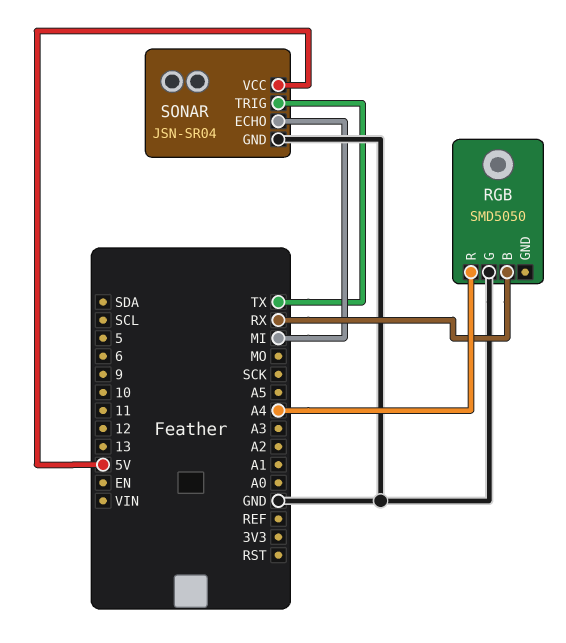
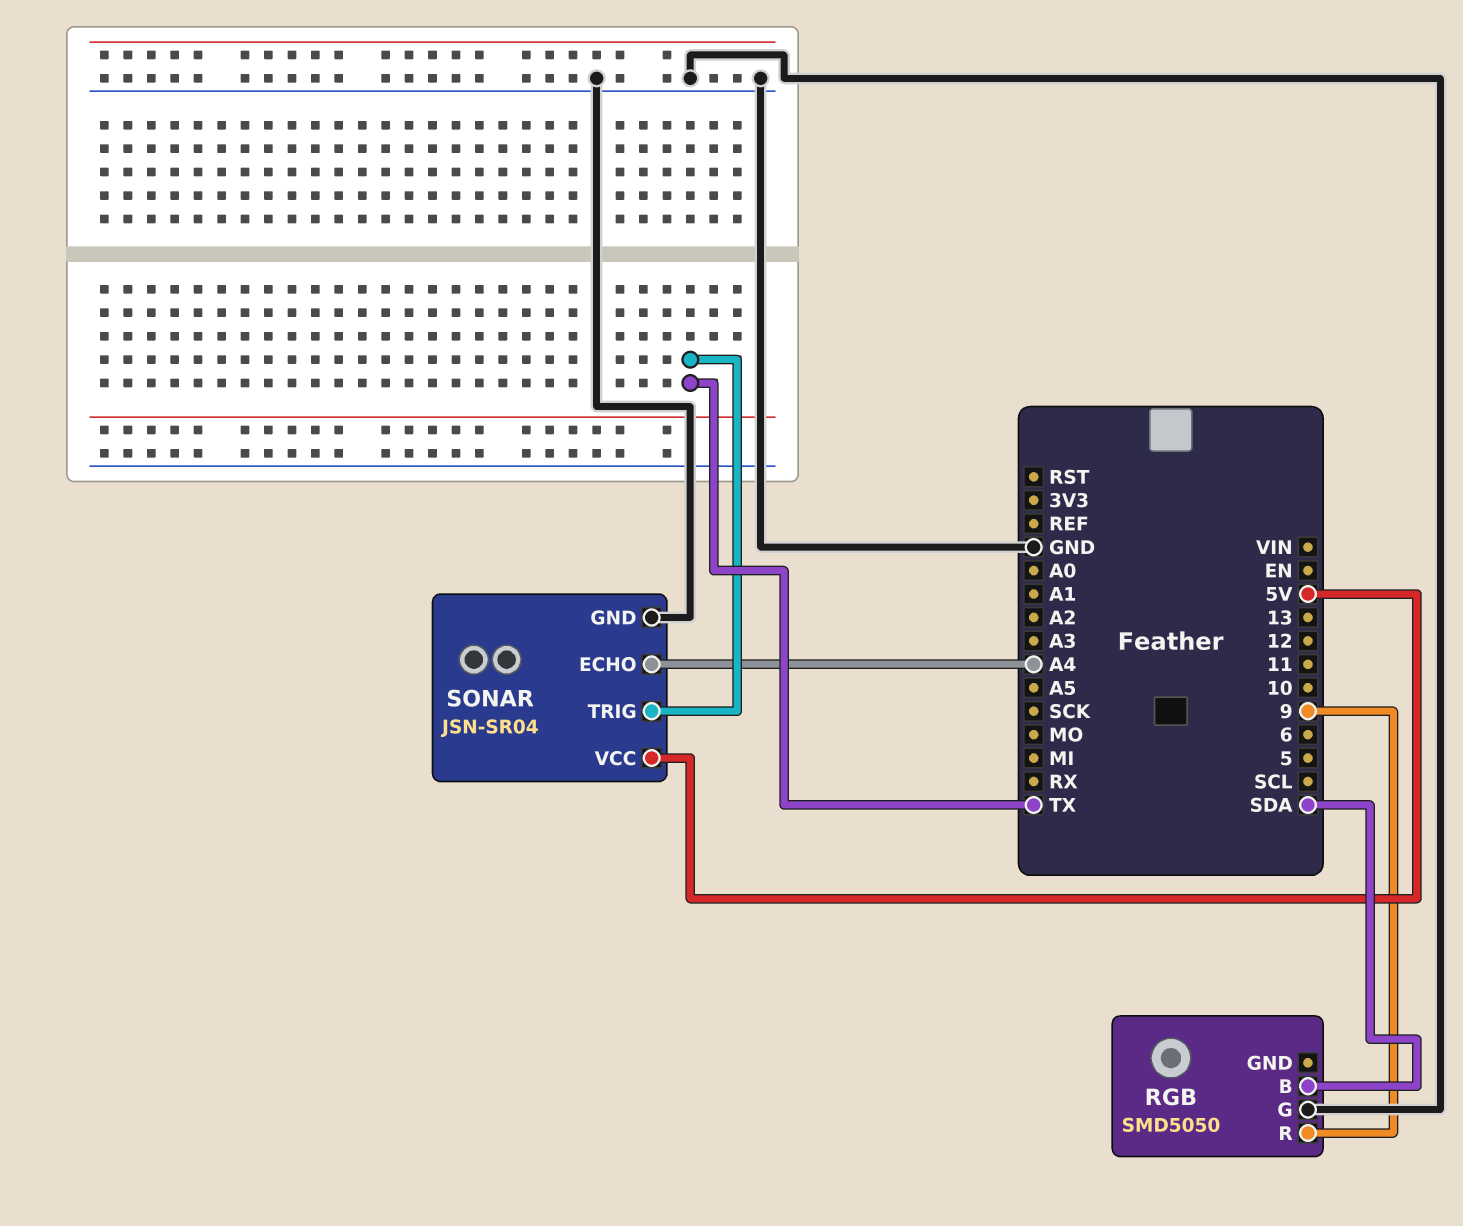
RGB pin B: RX -> SDA
RGB pin R: A4 -> 9
SONAR pin ECHO: MI -> A4

